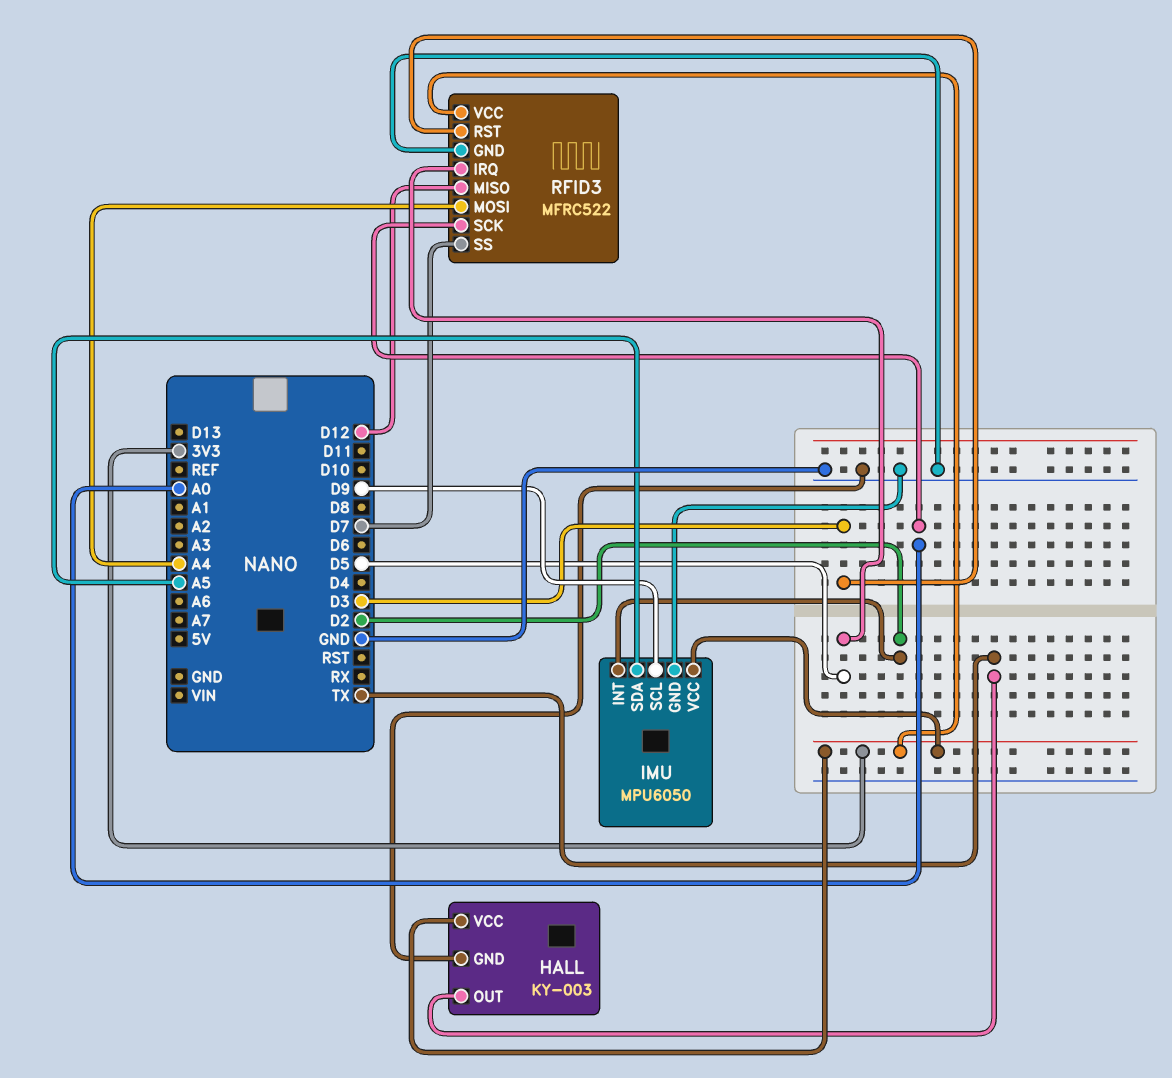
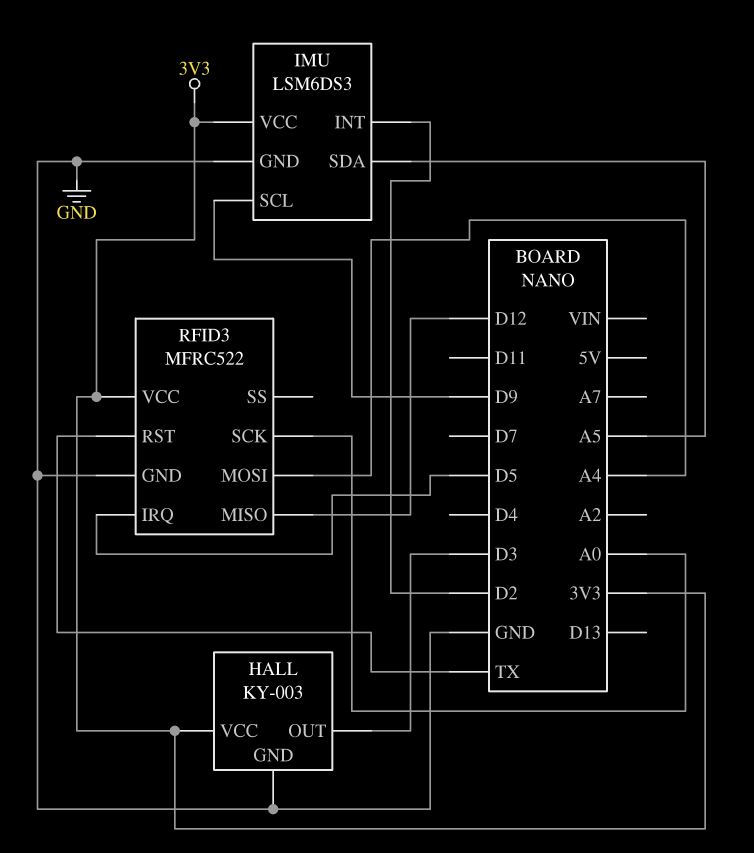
HALL pin OUT: TX -> D3
IMU: MPU6050 -> LSM6DS3
RFID3 pin RST: D3 -> TX
RFID3 pin SS: D7 -> none

